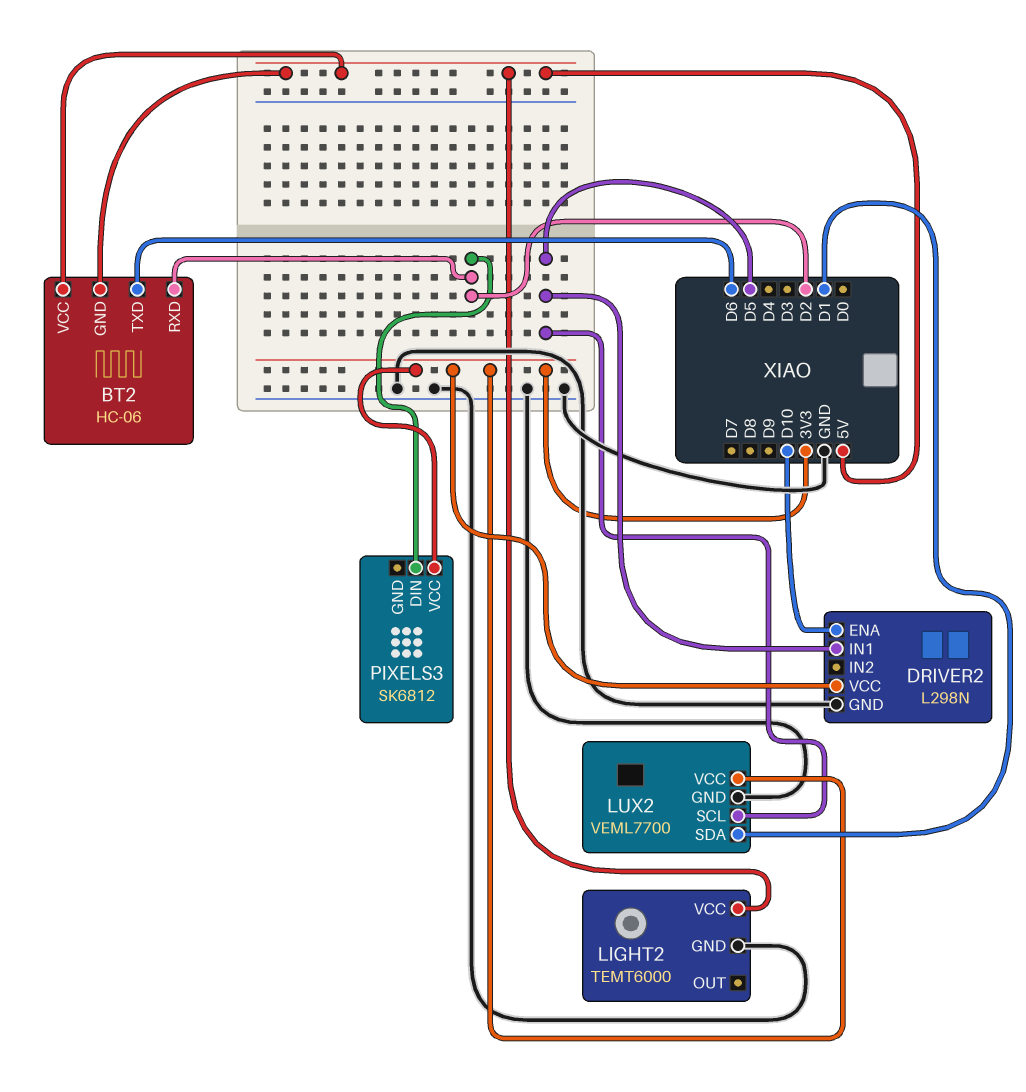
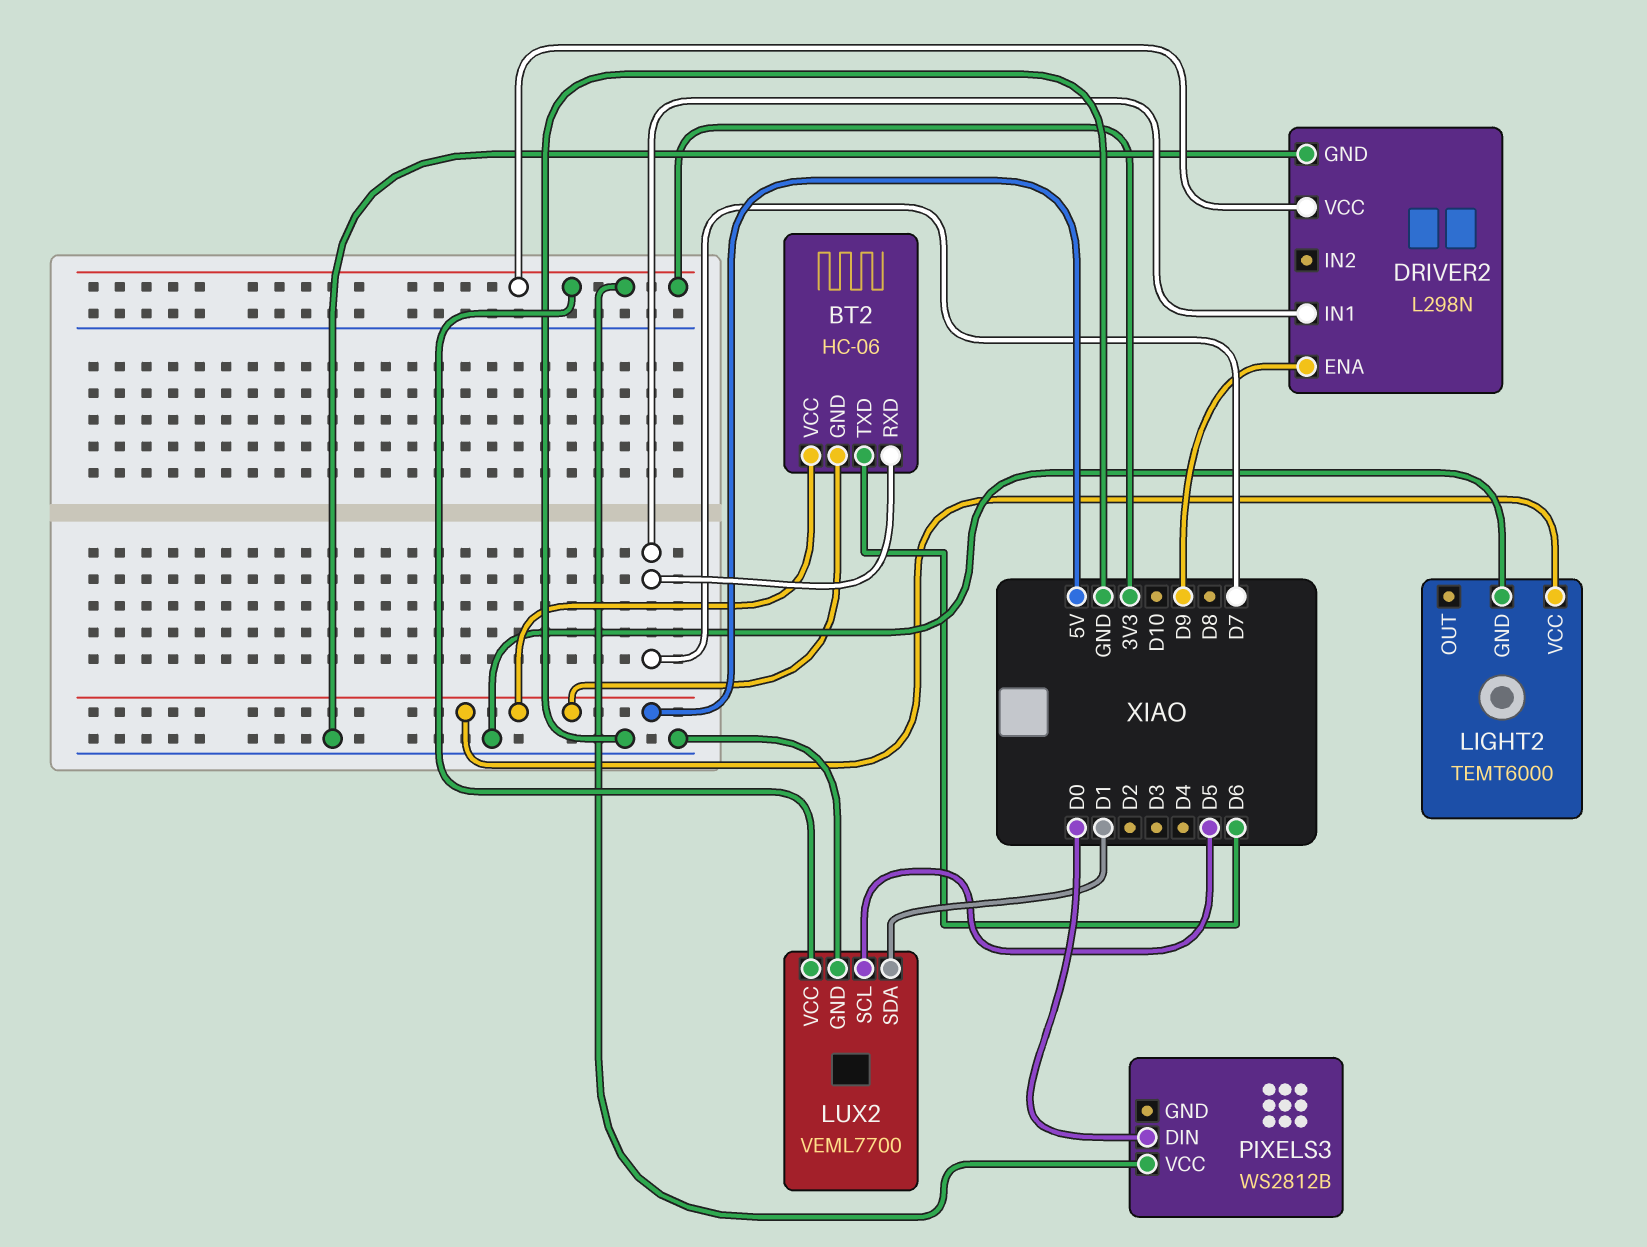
BT2 pin RXD: D2 -> D7
DRIVER2 pin ENA: D10 -> D9
DRIVER2 pin IN1: D5 -> D7
PIXELS3: SK6812 -> WS2812B
PIXELS3 pin DIN: D2 -> D0

